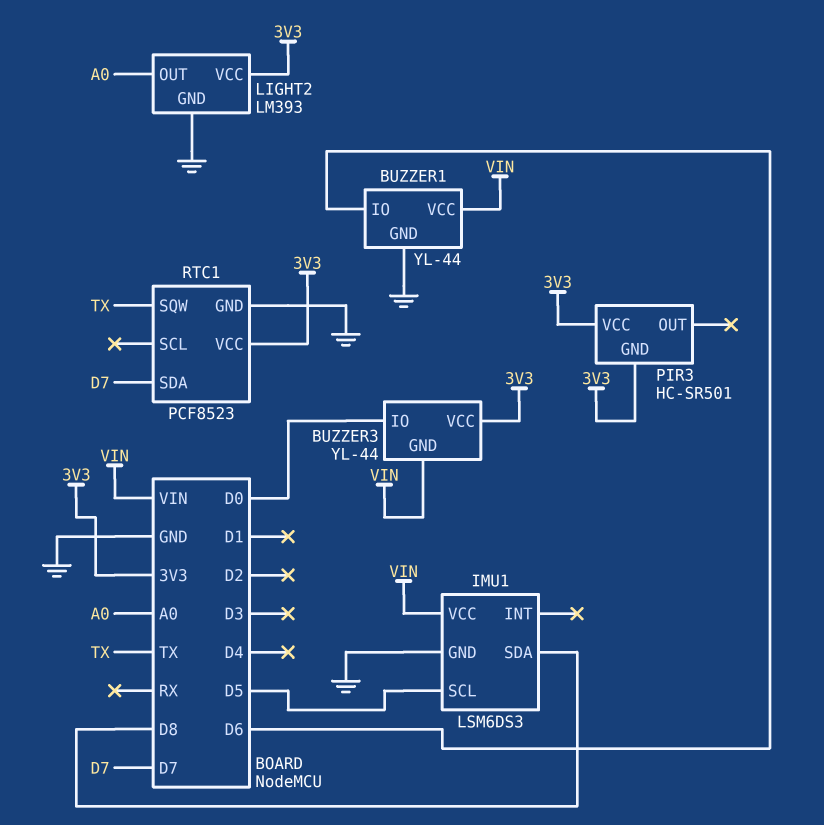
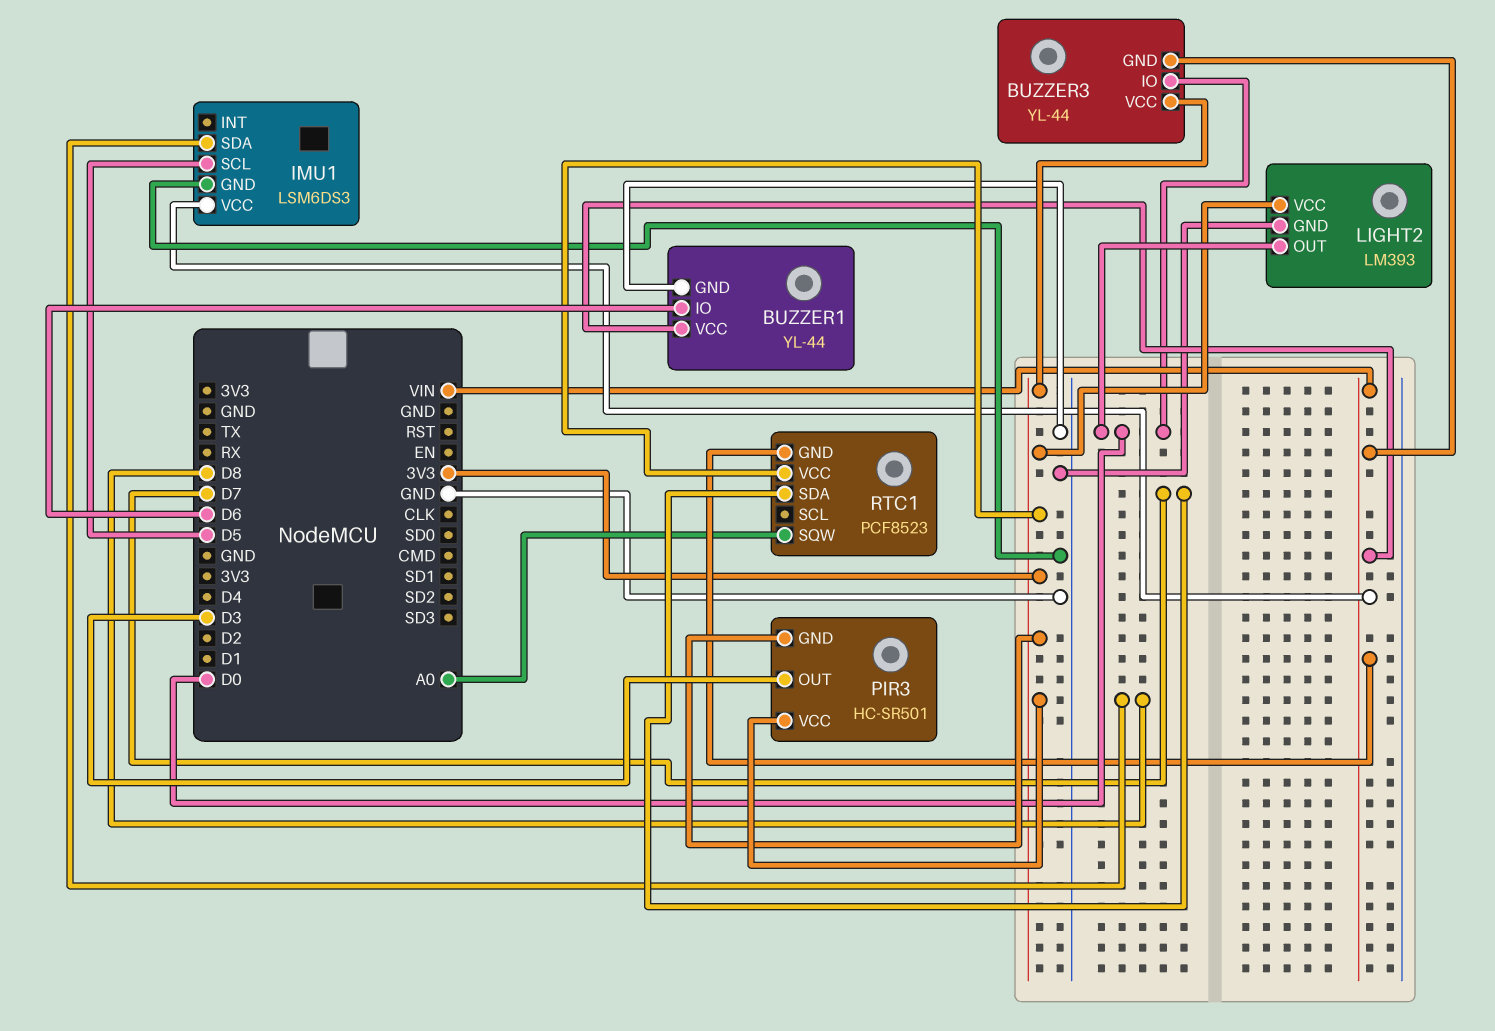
LIGHT2 pin OUT: A0 -> D0
PIR3 pin OUT: none -> D3
RTC1 pin GND: GND -> VIN
RTC1 pin SQW: TX -> A0

